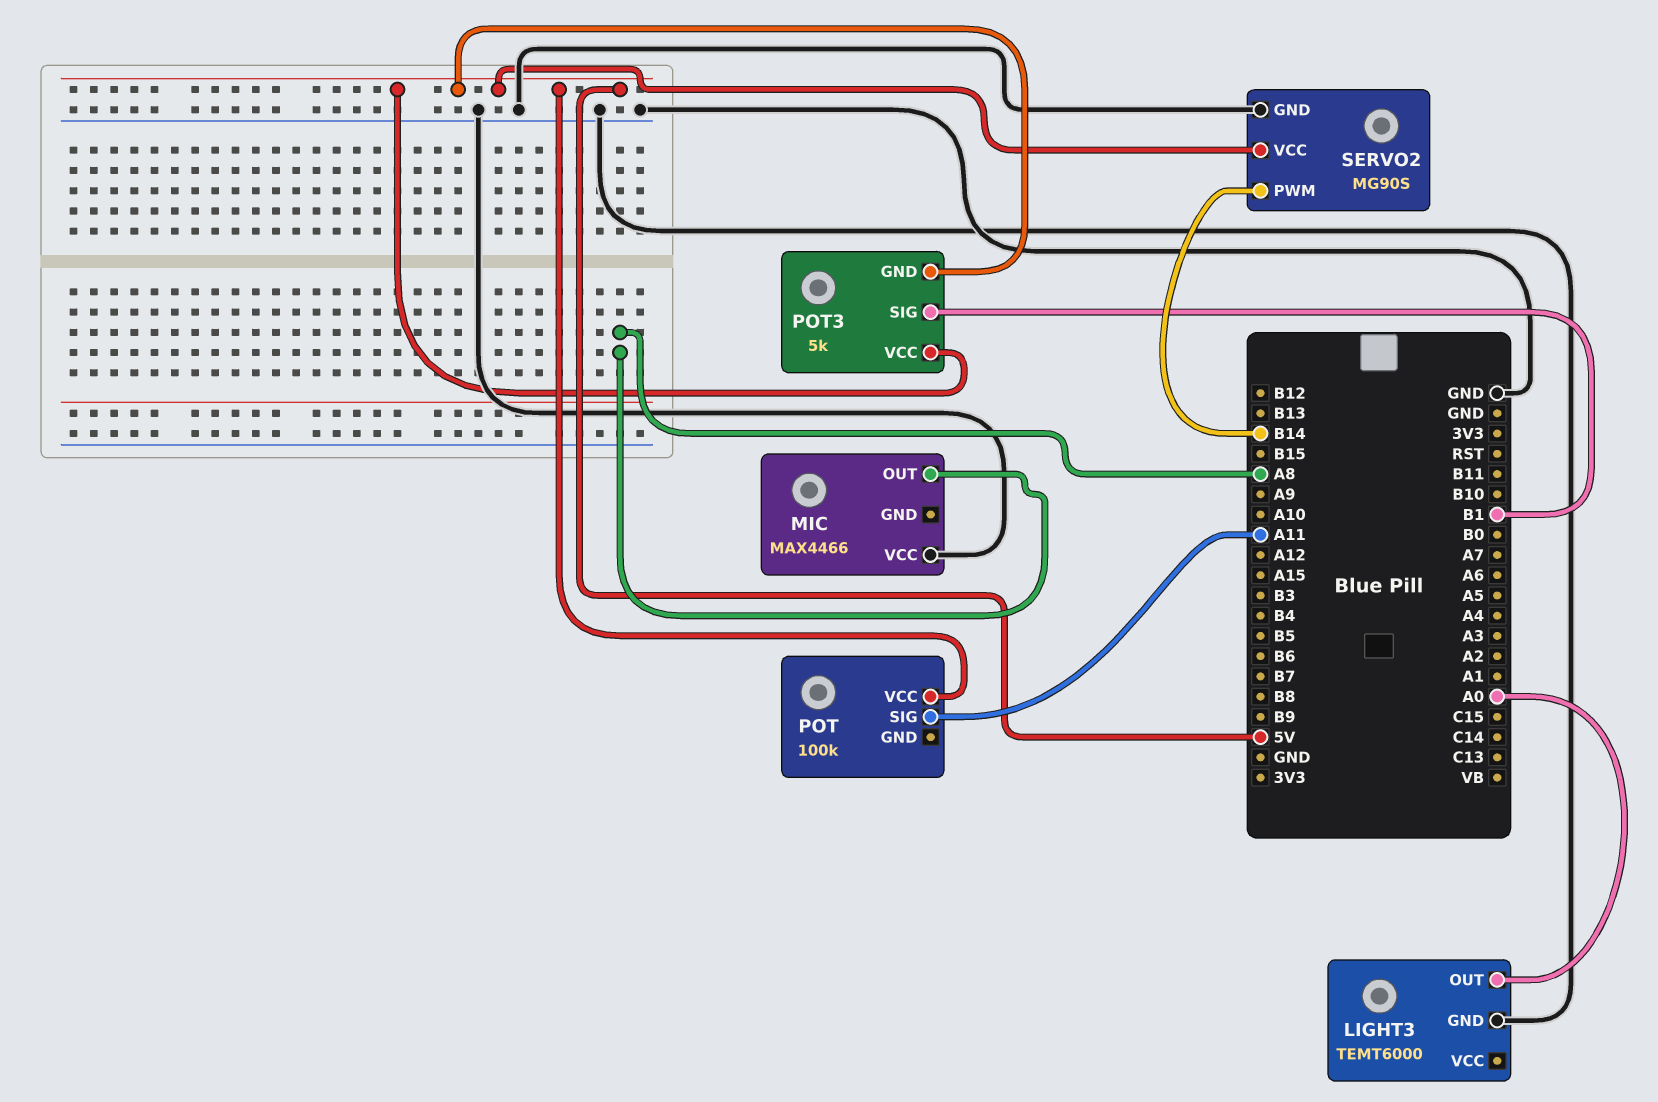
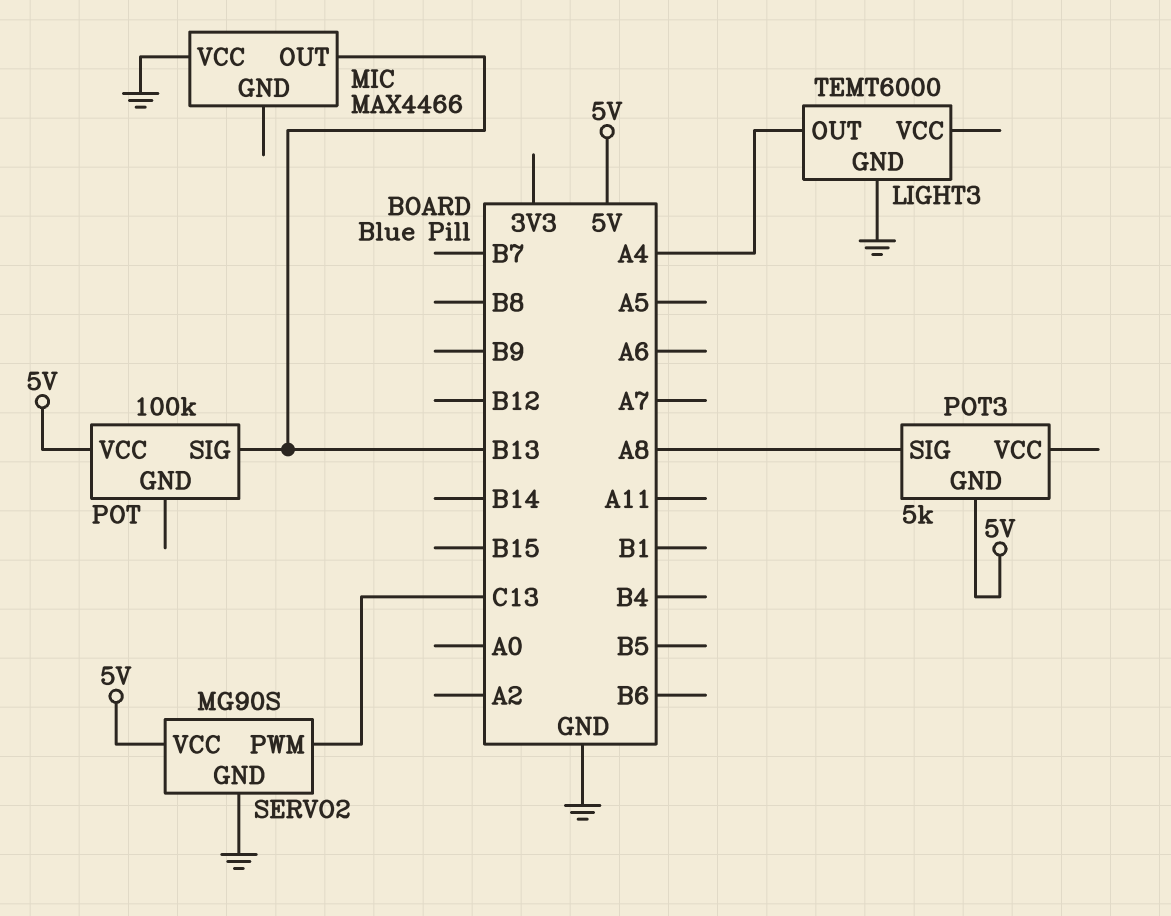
LIGHT3 pin OUT: A0 -> A4
MIC pin OUT: A8 -> B13
POT pin SIG: A11 -> B13
POT3 pin SIG: B1 -> A8
POT3 pin VCC: 5V -> none
SERVO2 pin PWM: B14 -> C13

